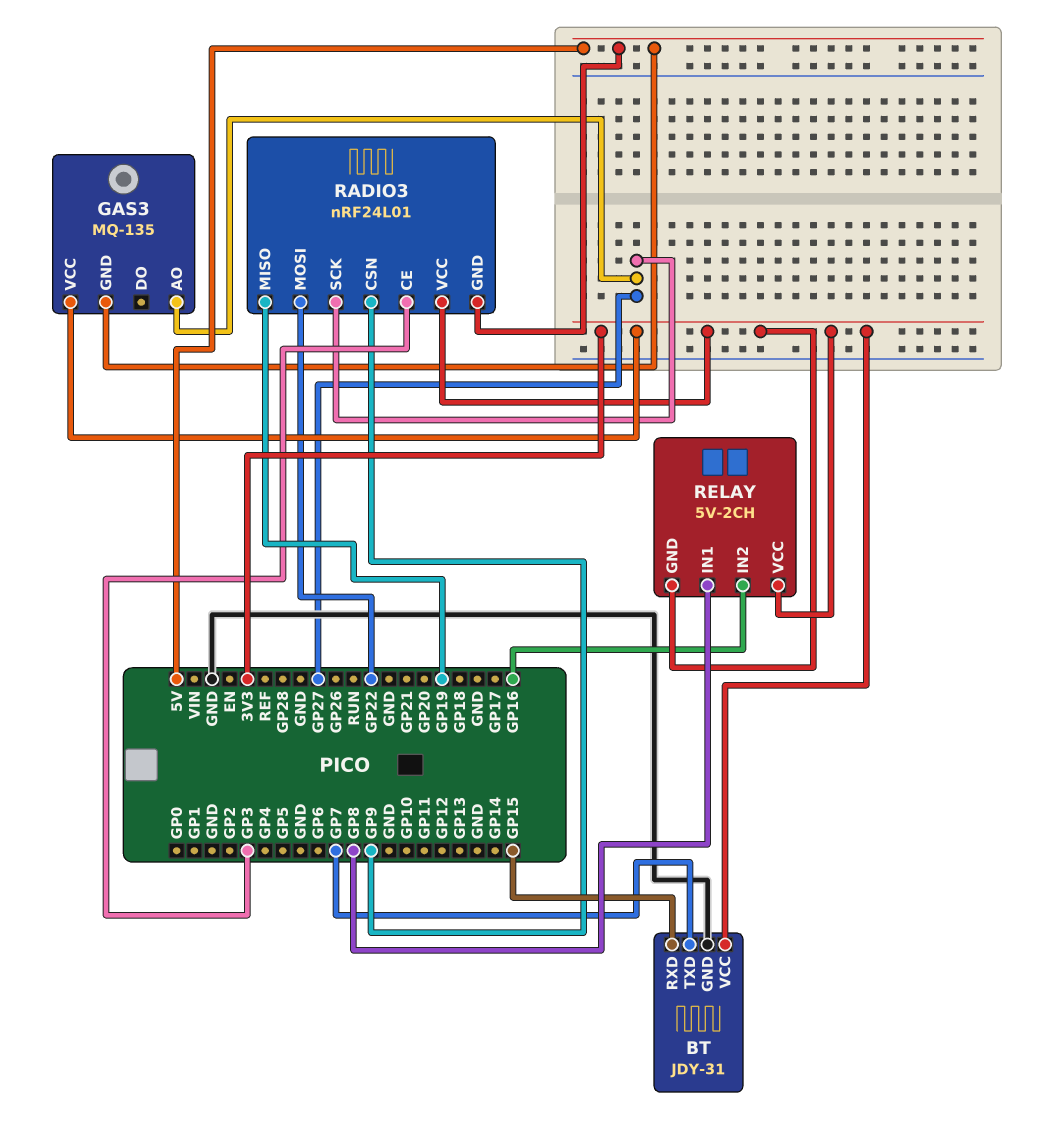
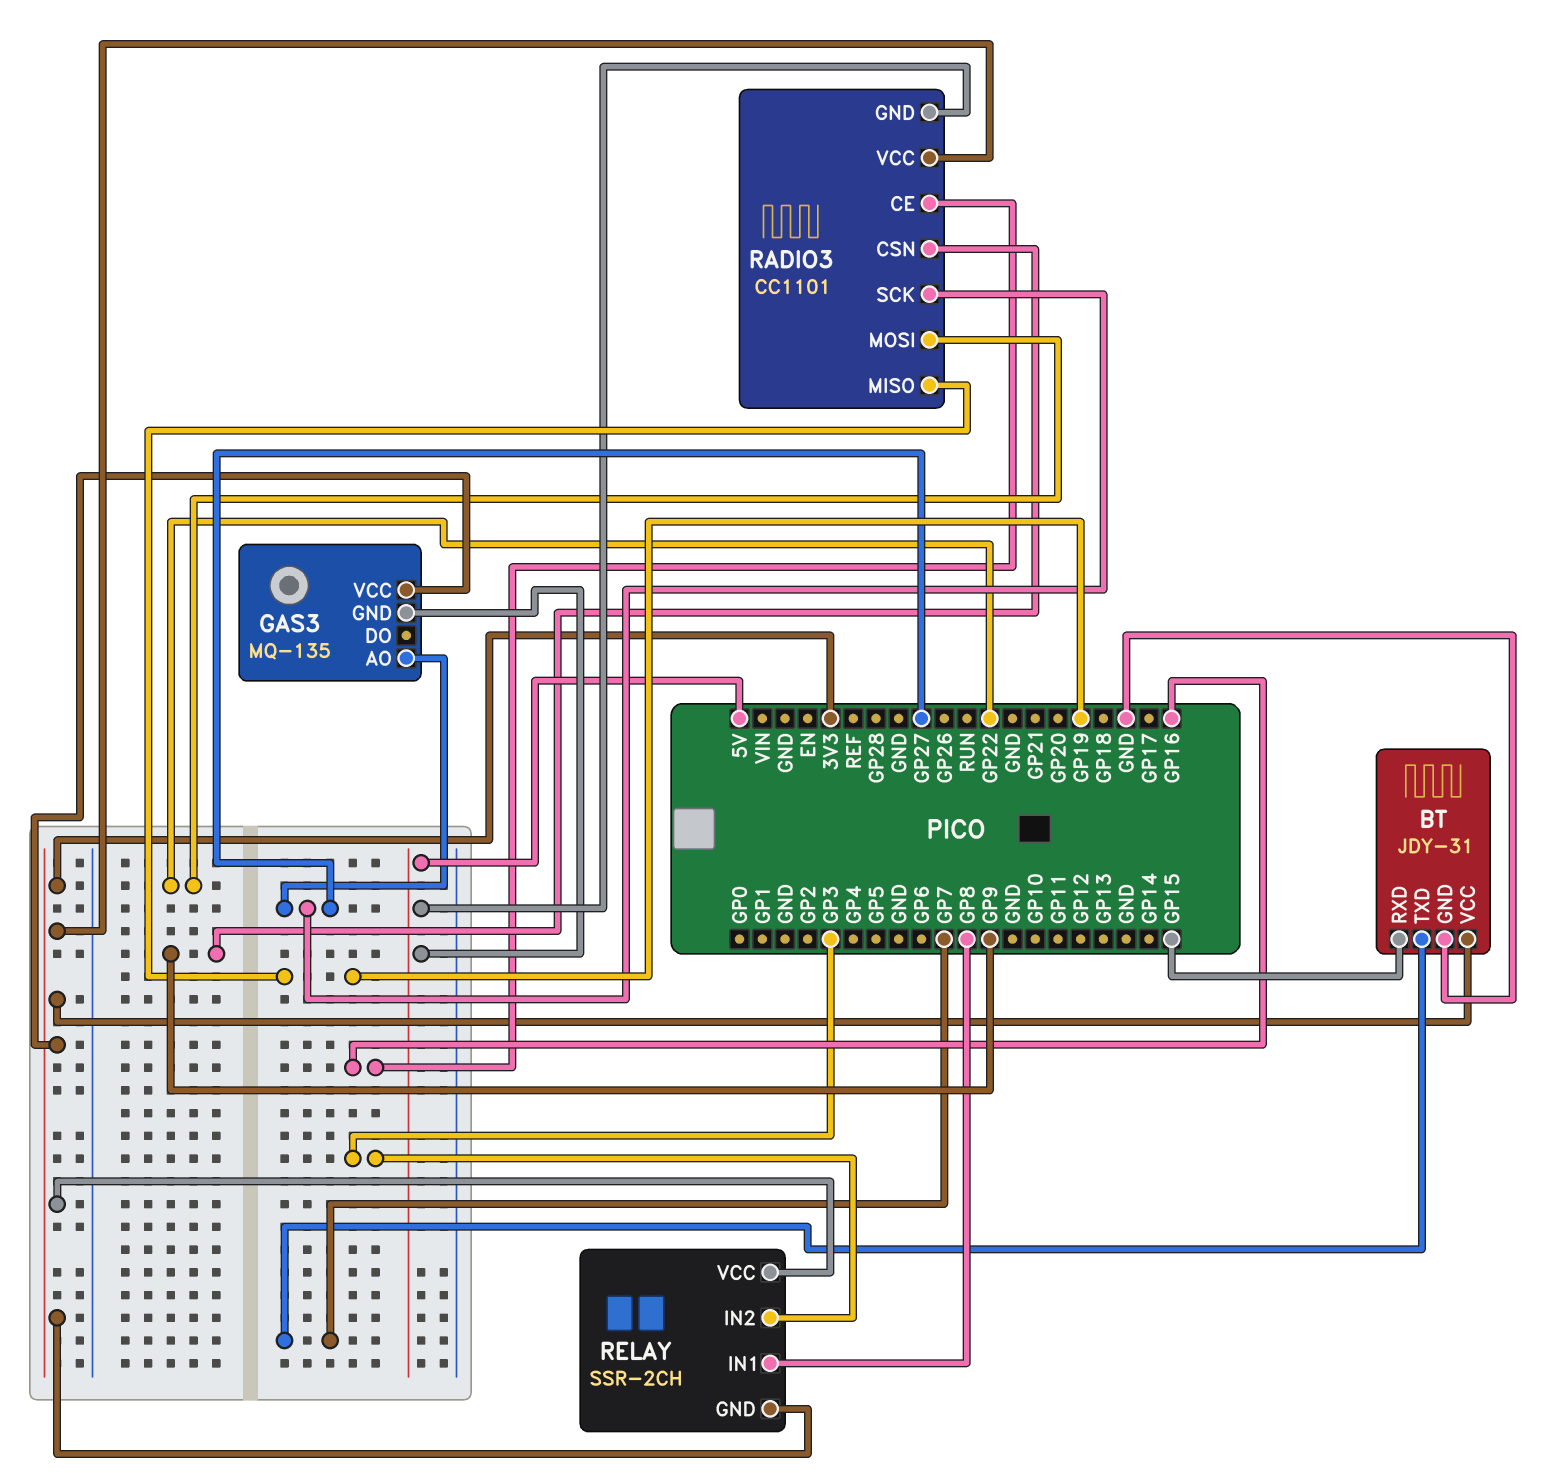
RADIO3: nRF24L01 -> CC1101
RADIO3 pin CE: GP3 -> GP16
RELAY: 5V-2CH -> SSR-2CH
RELAY pin IN2: GP16 -> GP3

